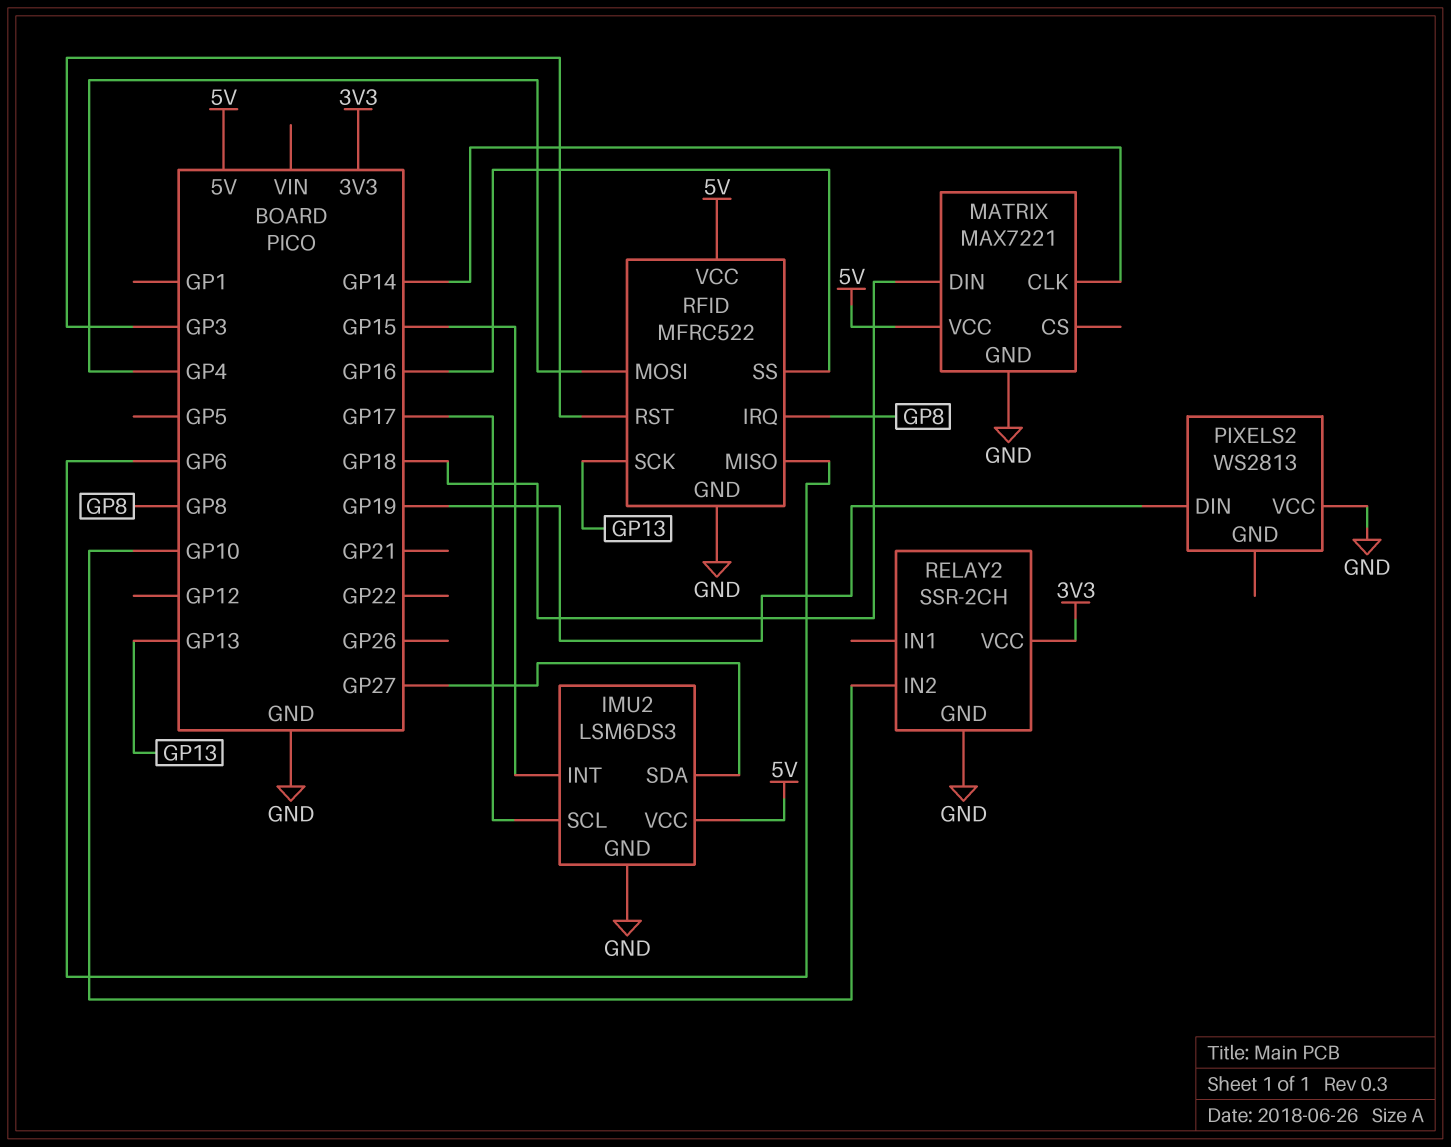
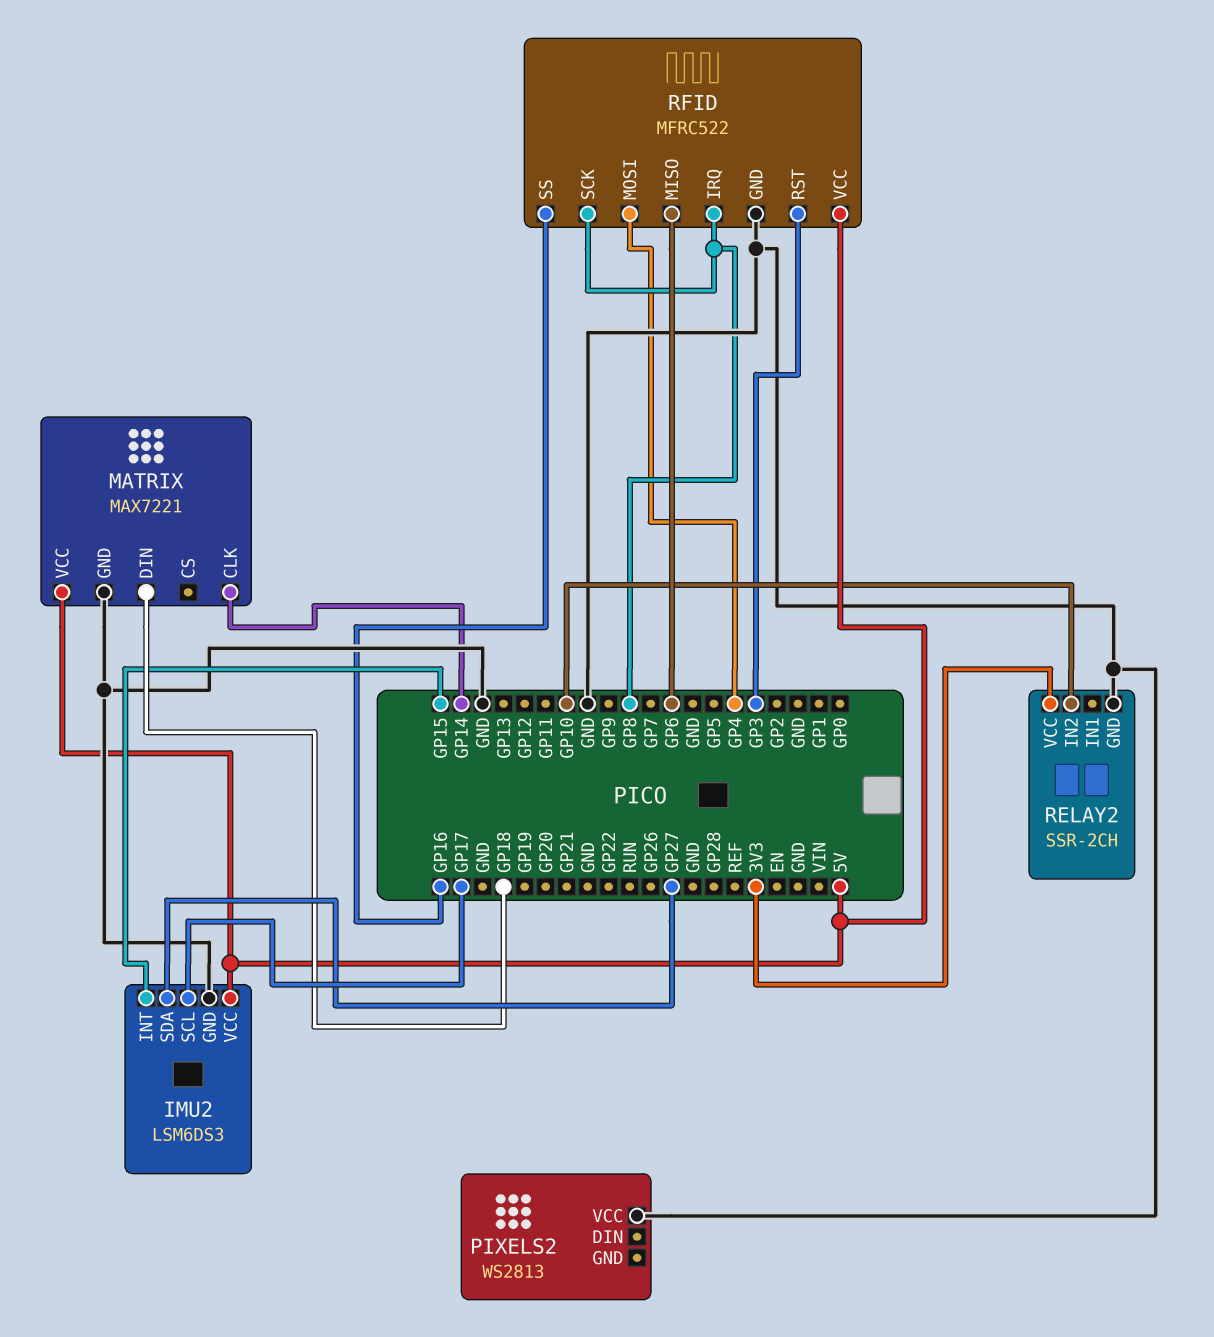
PIXELS2 pin DIN: GP19 -> none
RFID pin SCK: GP13 -> GP8

